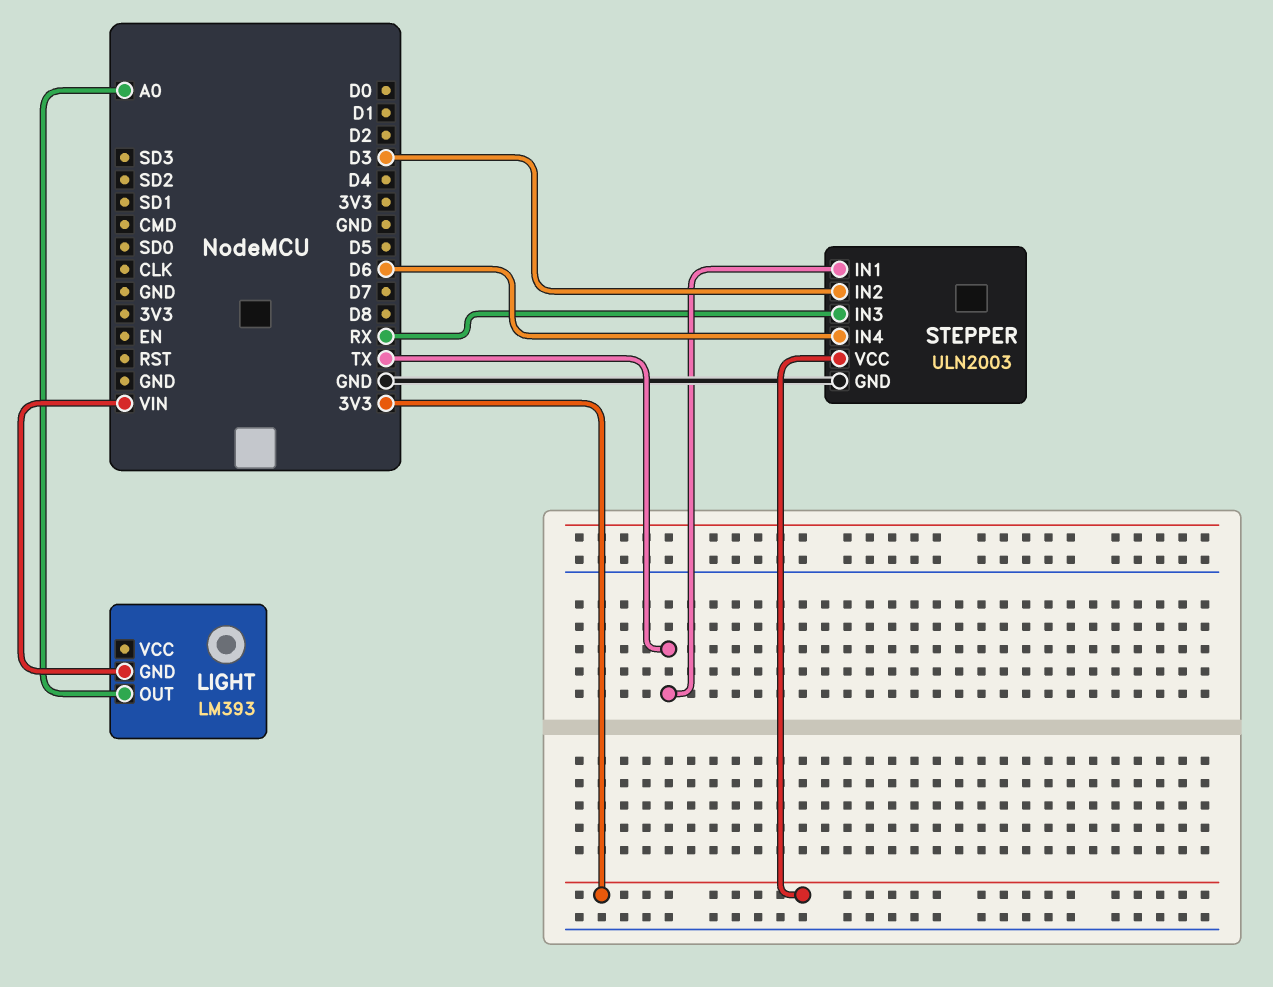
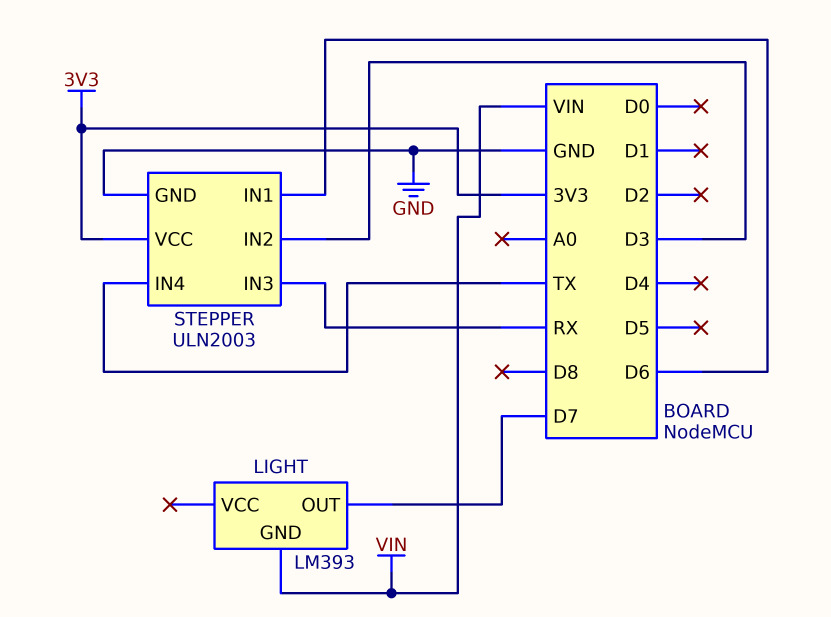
LIGHT pin OUT: A0 -> D7
STEPPER pin IN1: TX -> D6
STEPPER pin IN4: D6 -> TX

